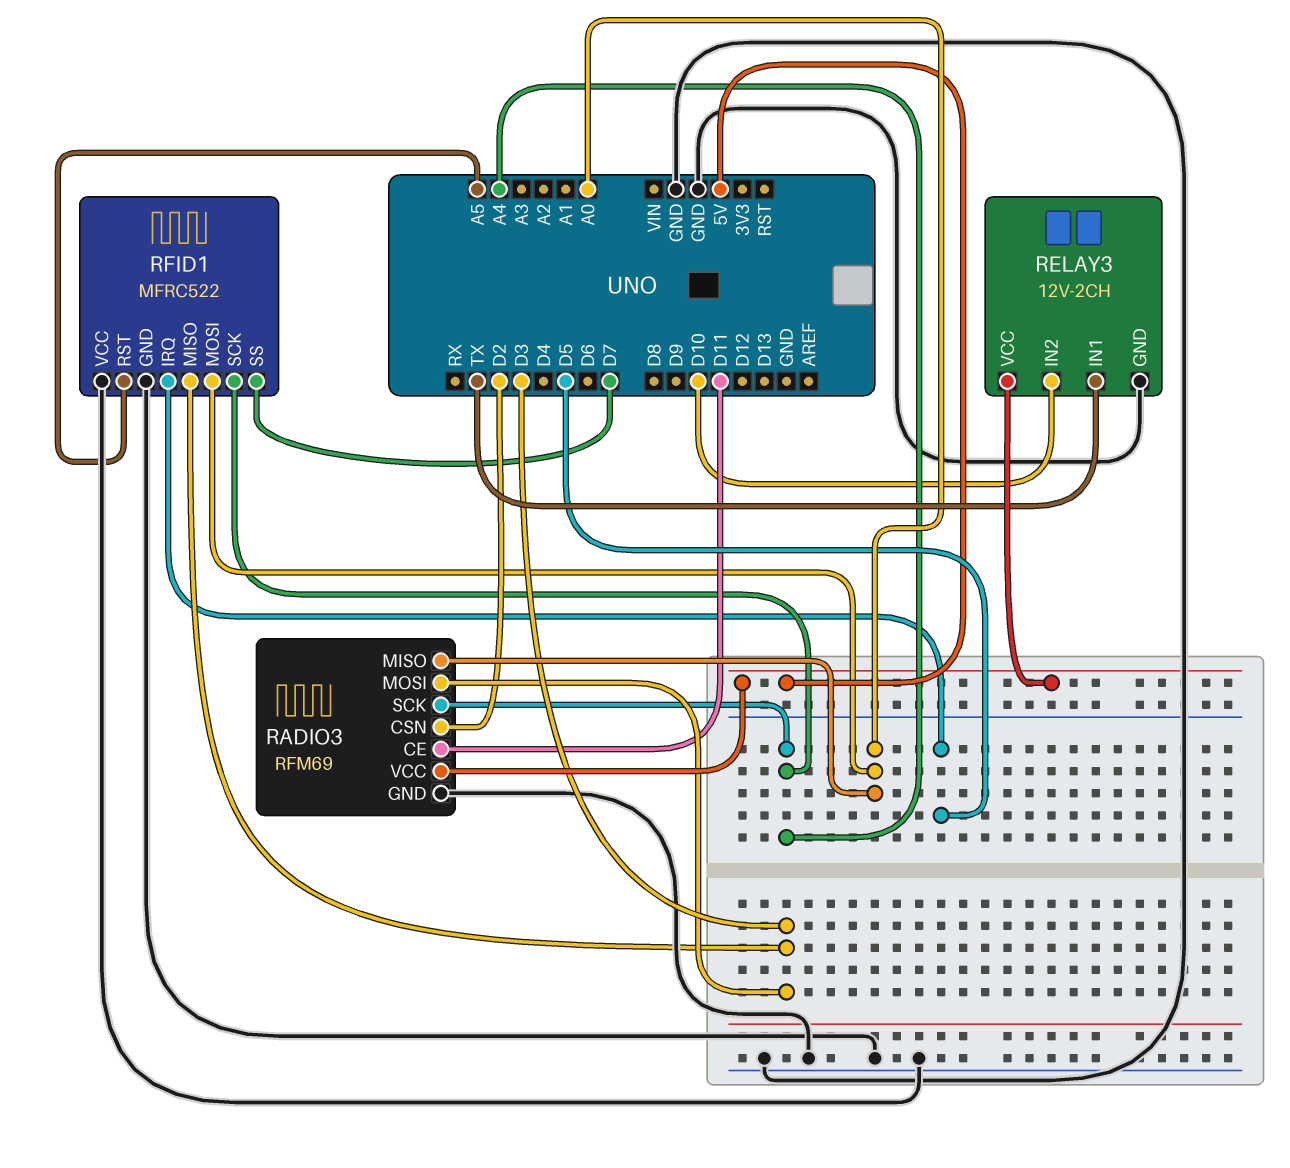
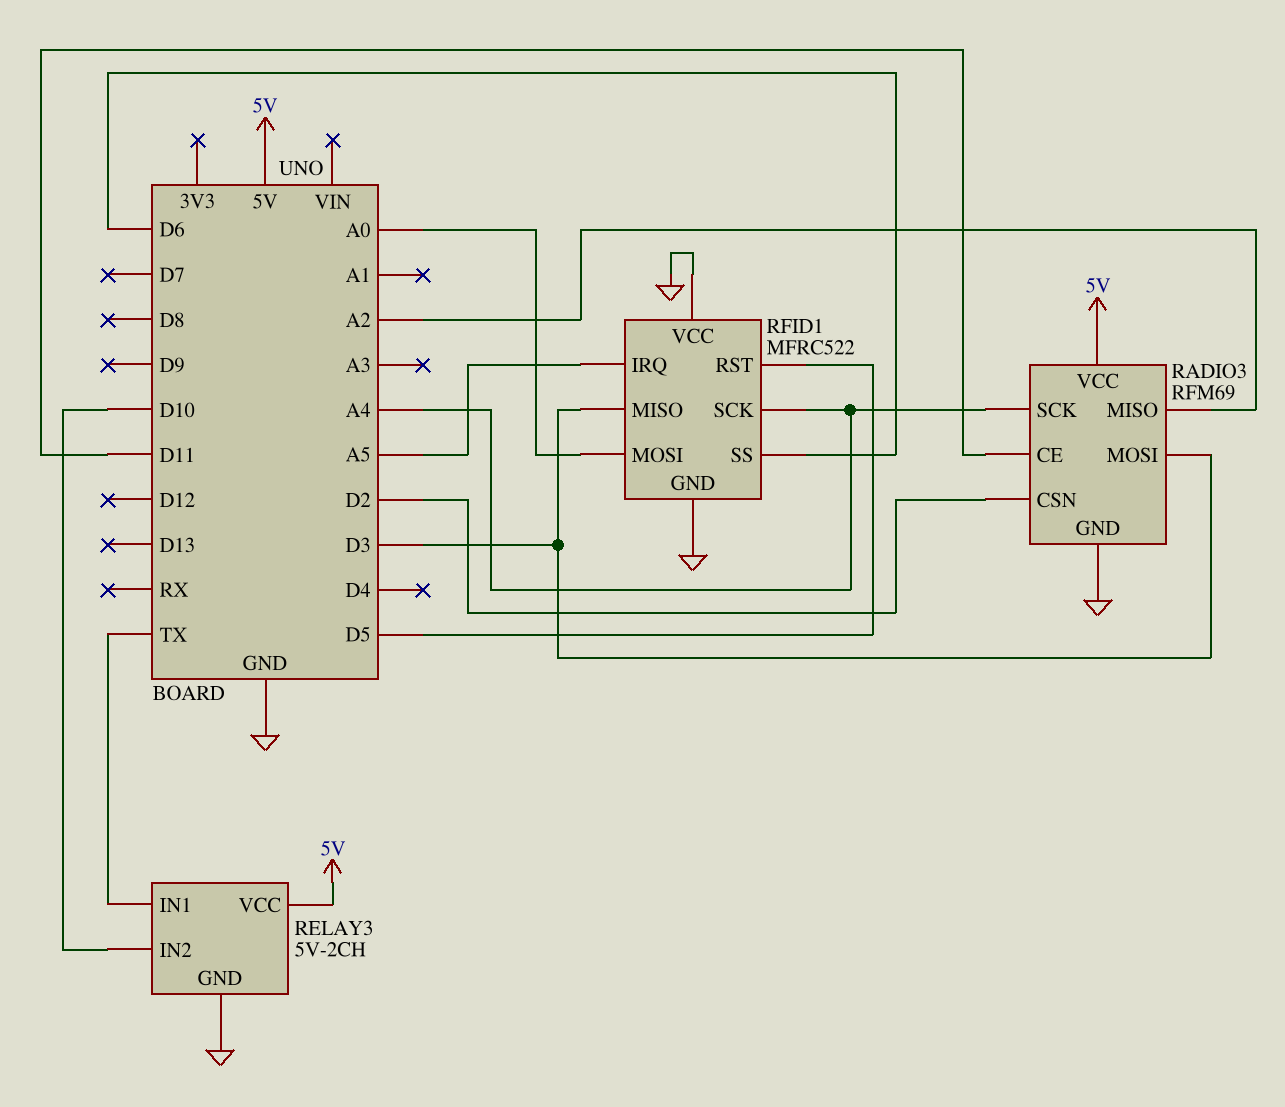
RADIO3 pin MISO: A0 -> A2
RELAY3: 12V-2CH -> 5V-2CH
RFID1 pin IRQ: D5 -> A5
RFID1 pin RST: A5 -> D5
RFID1 pin SS: D7 -> D6

